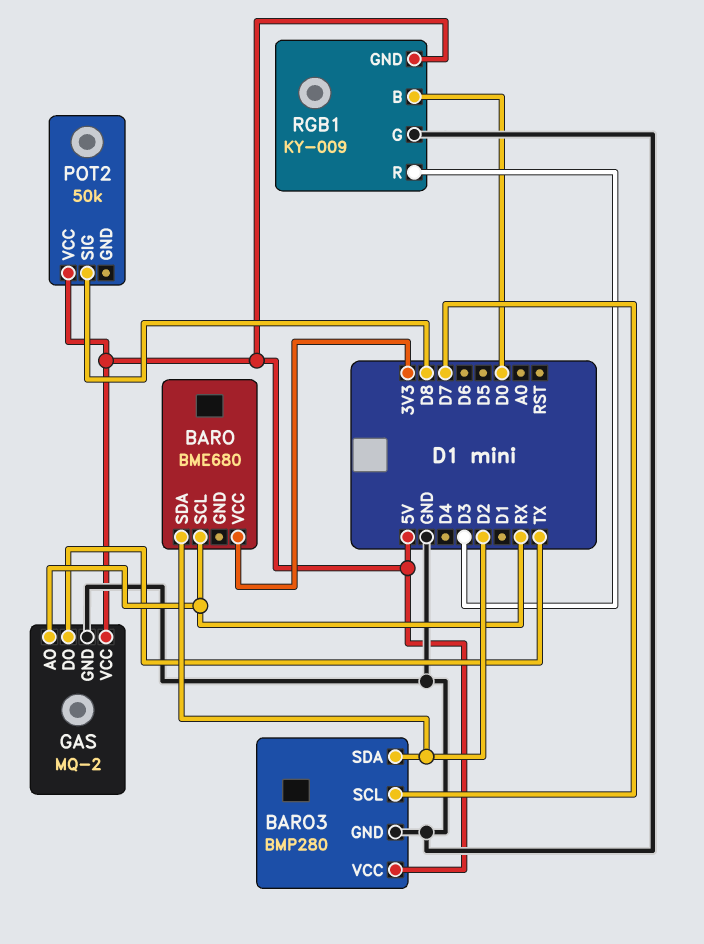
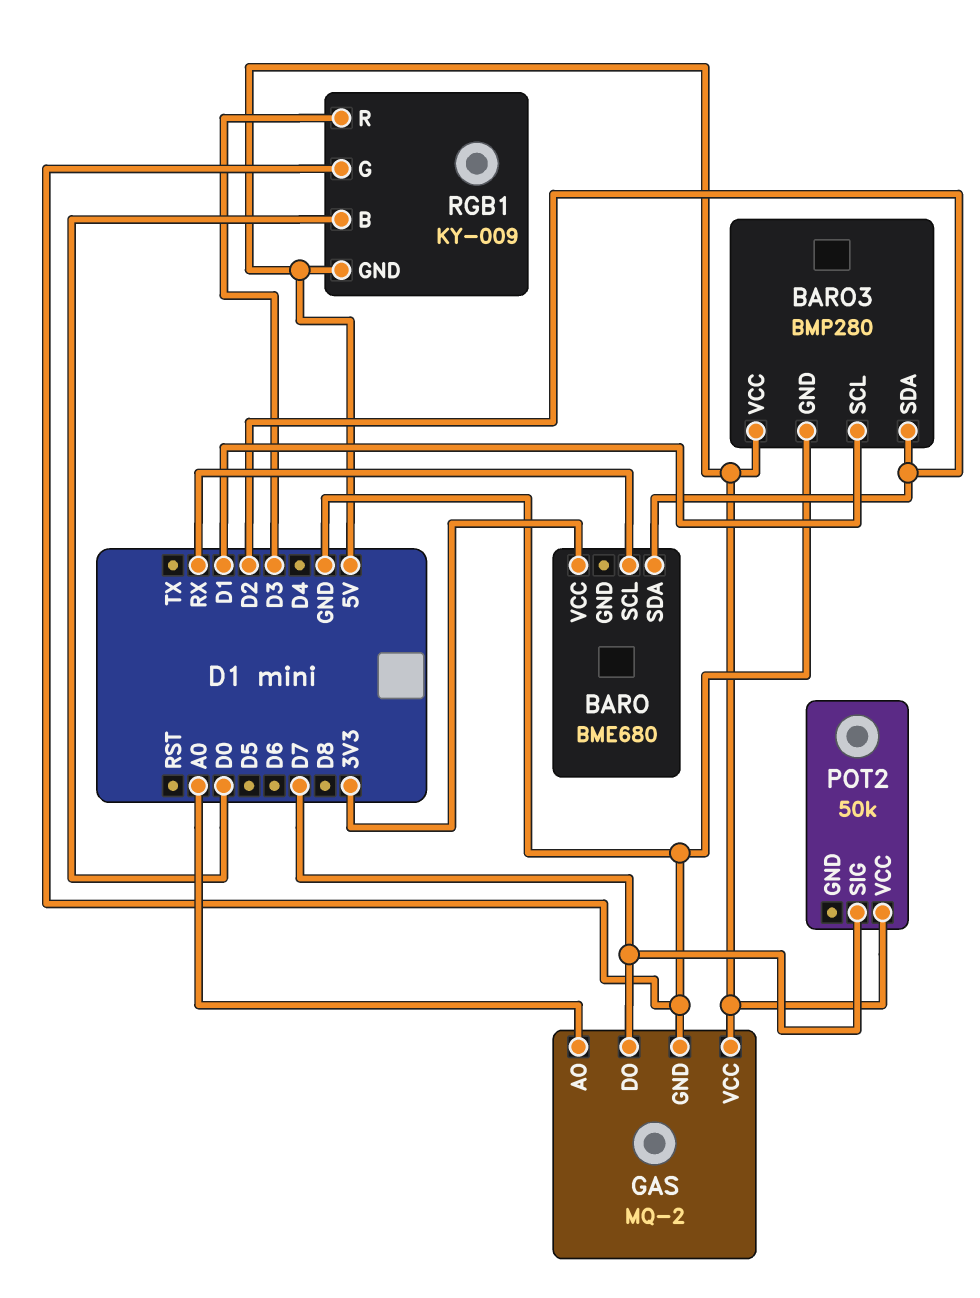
BARO3 pin SCL: D7 -> D1
GAS pin AO: RX -> A0
GAS pin DO: TX -> D7
POT2 pin SIG: D8 -> D7

